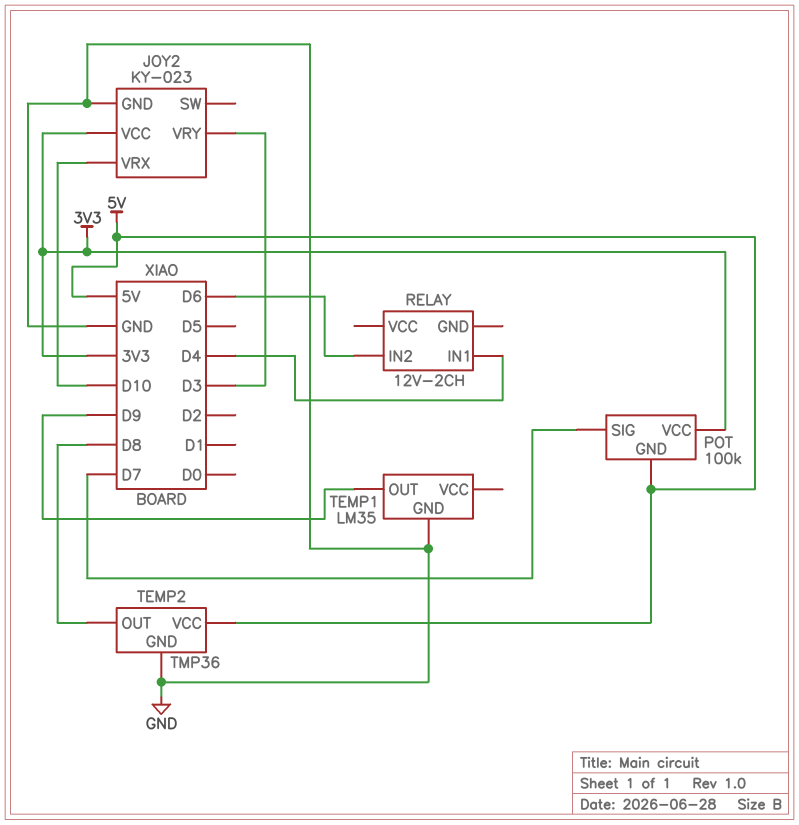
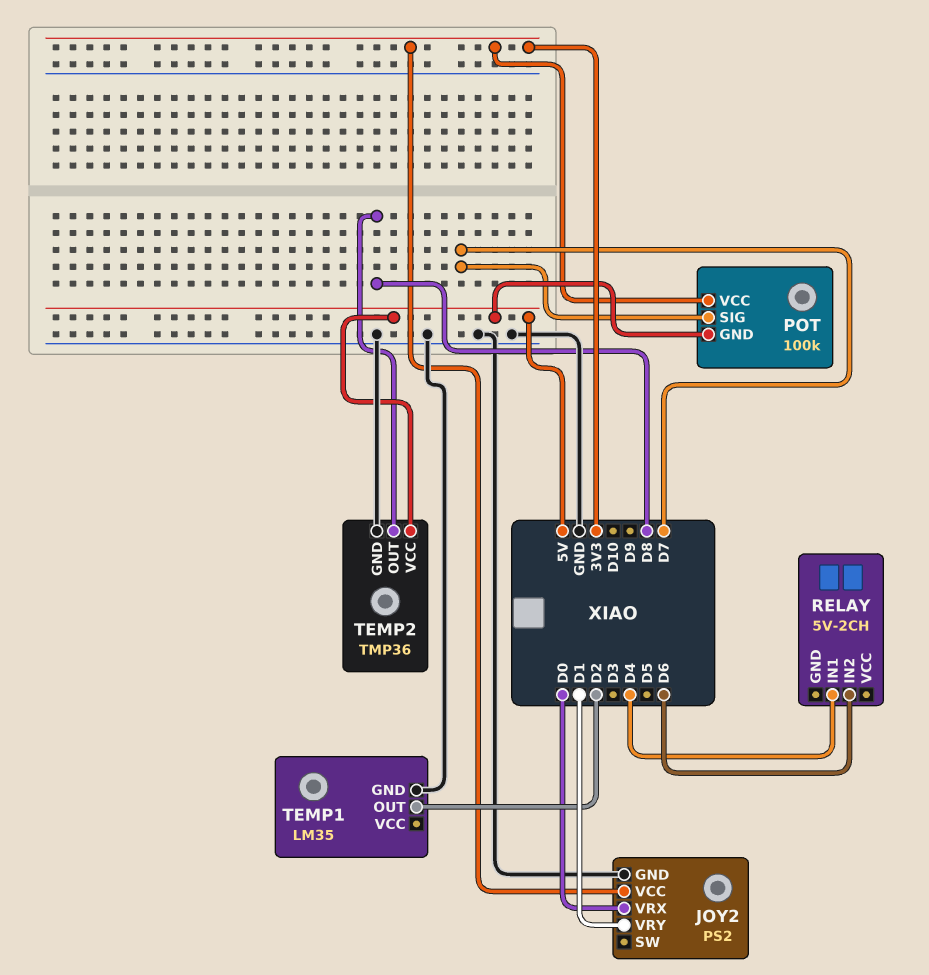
JOY2: KY-023 -> PS2
JOY2 pin VRX: D10 -> D0
JOY2 pin VRY: D3 -> D1
RELAY: 12V-2CH -> 5V-2CH
TEMP1 pin OUT: D9 -> D2

